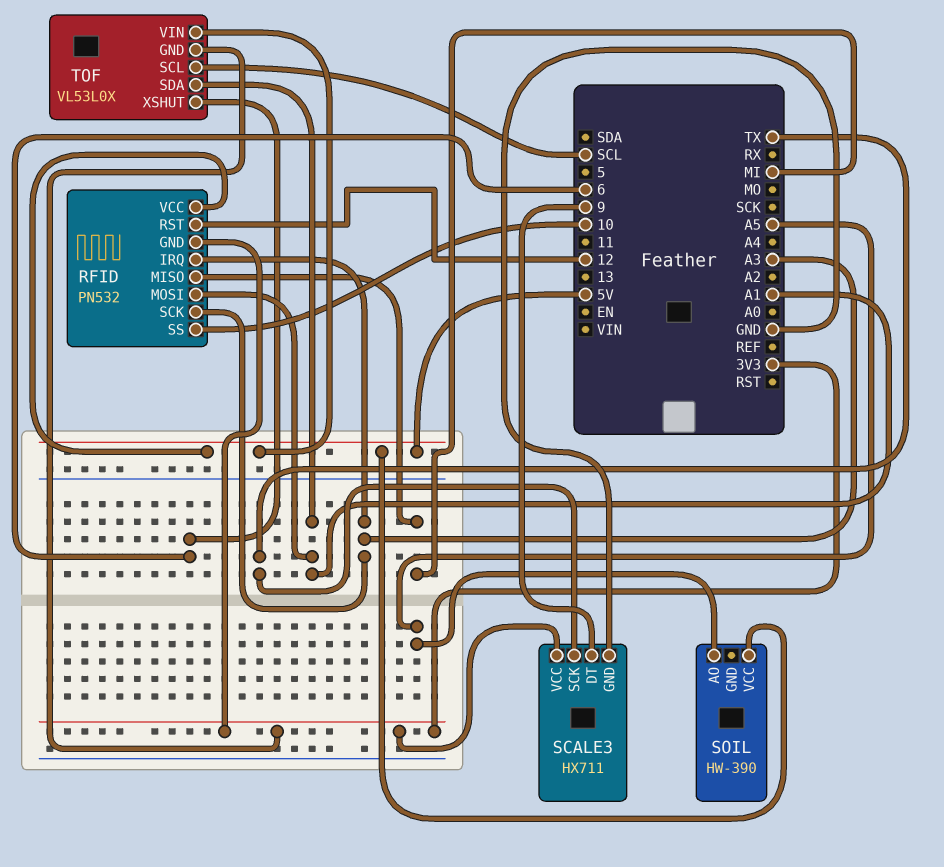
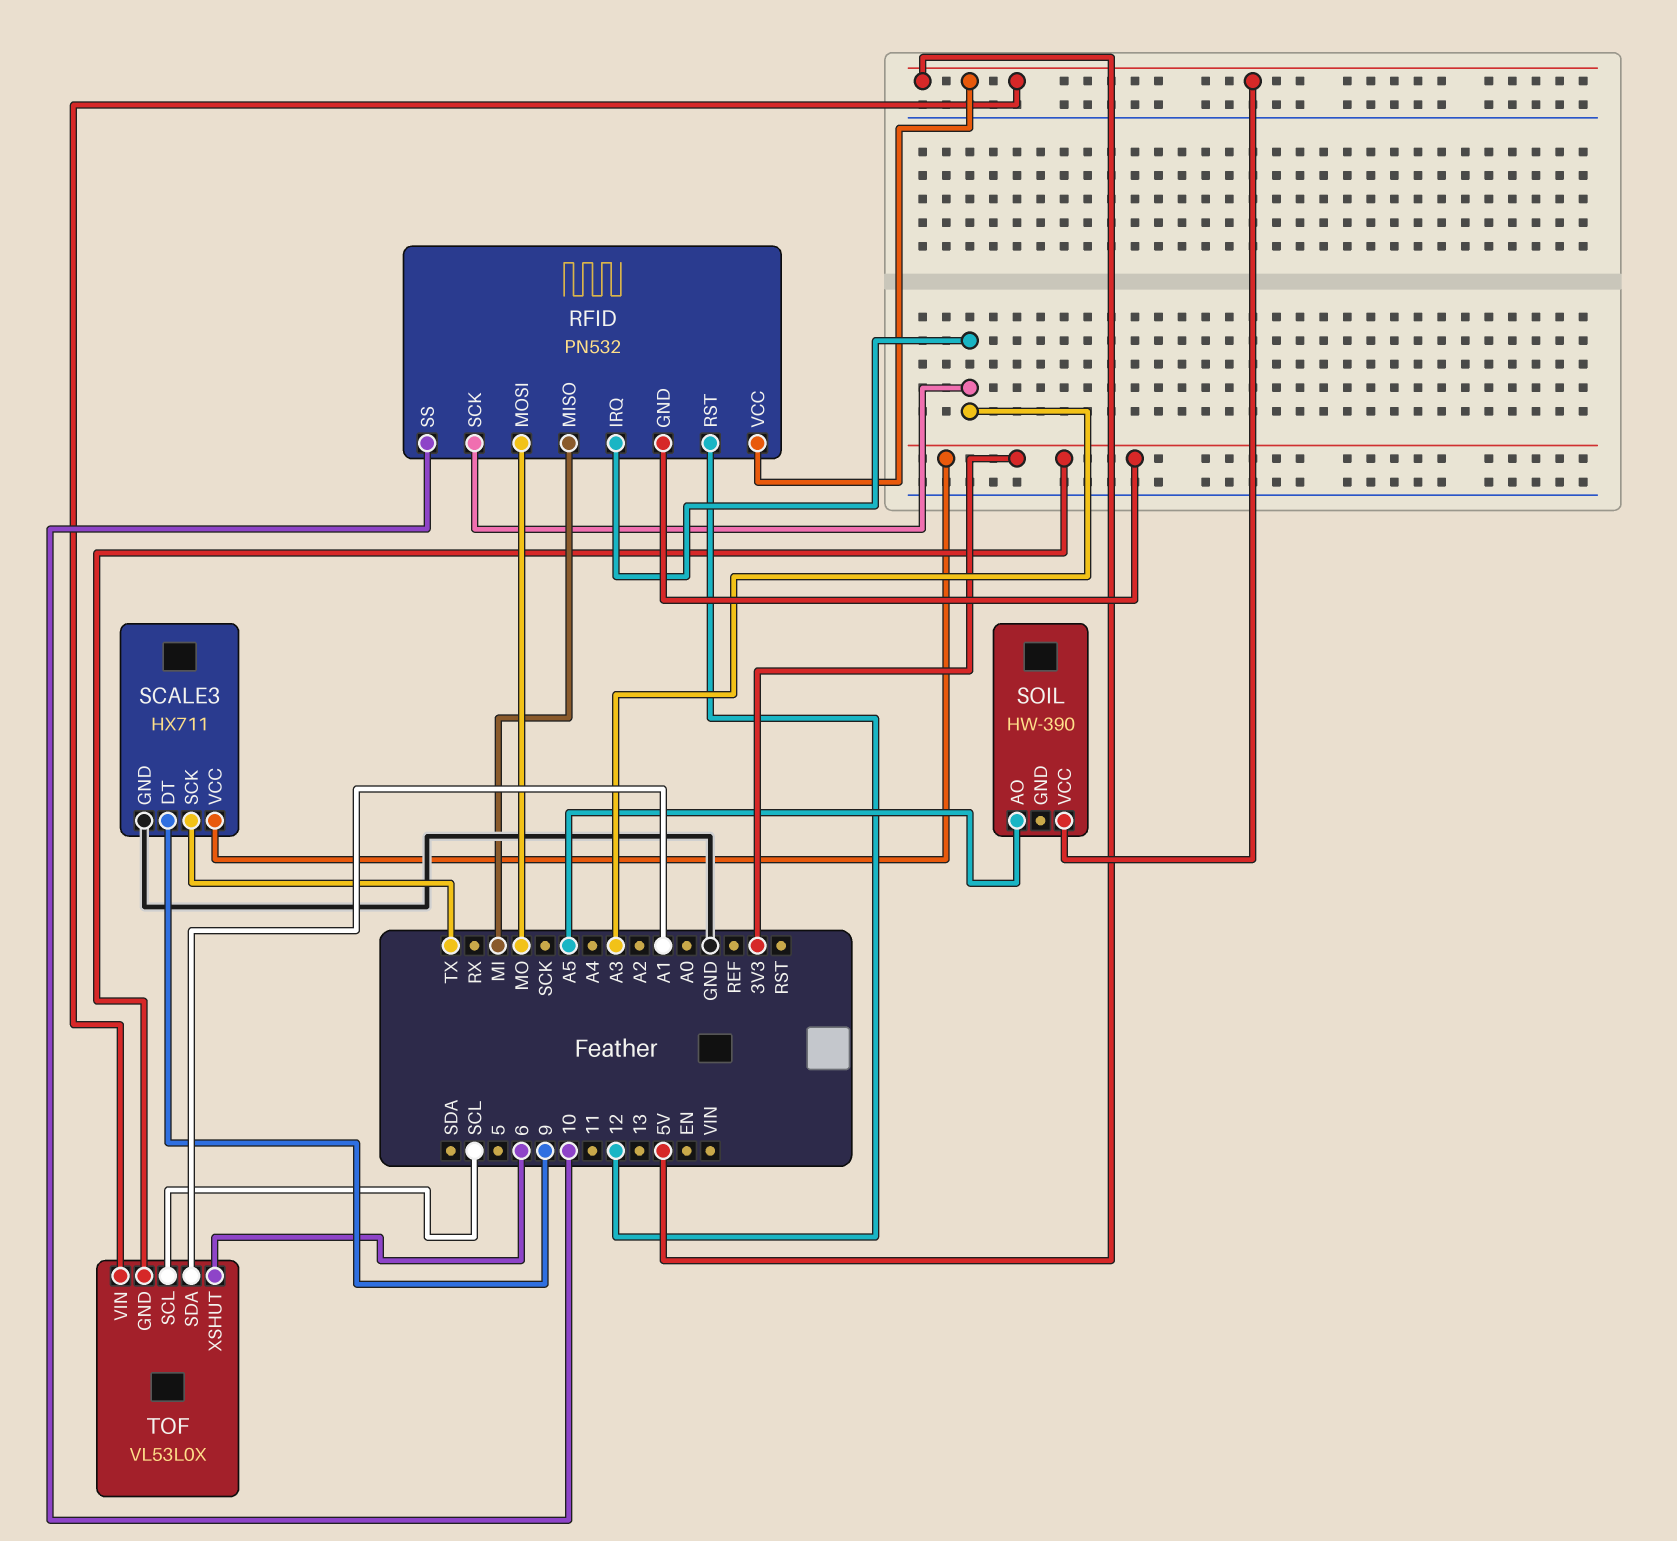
RFID pin MOSI: A1 -> MO

